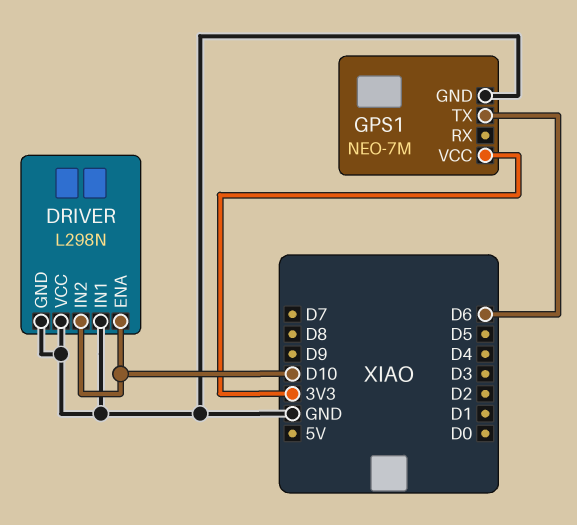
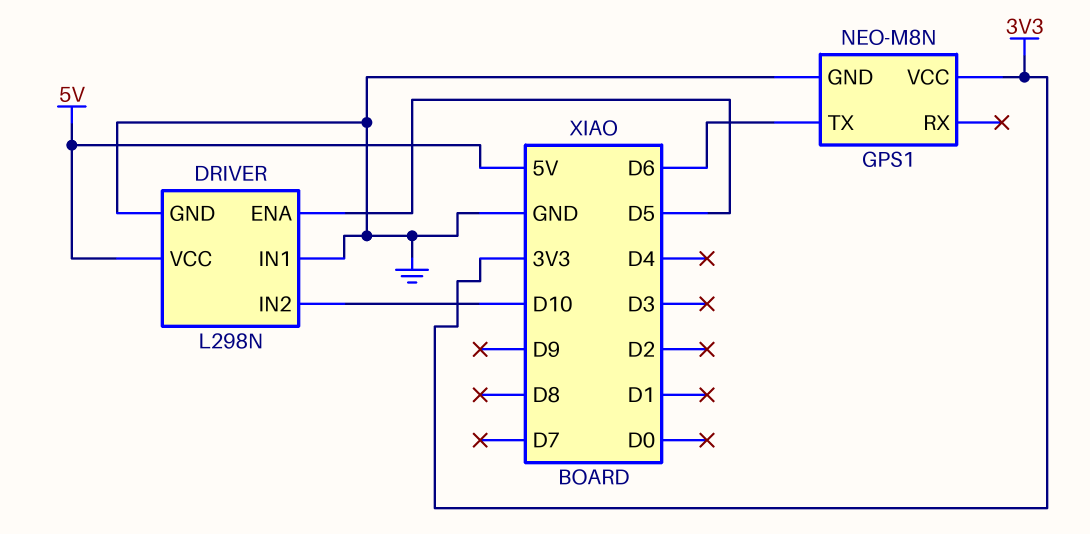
DRIVER pin ENA: D10 -> D5
DRIVER pin VCC: GND -> 5V
GPS1: NEO-7M -> NEO-M8N

